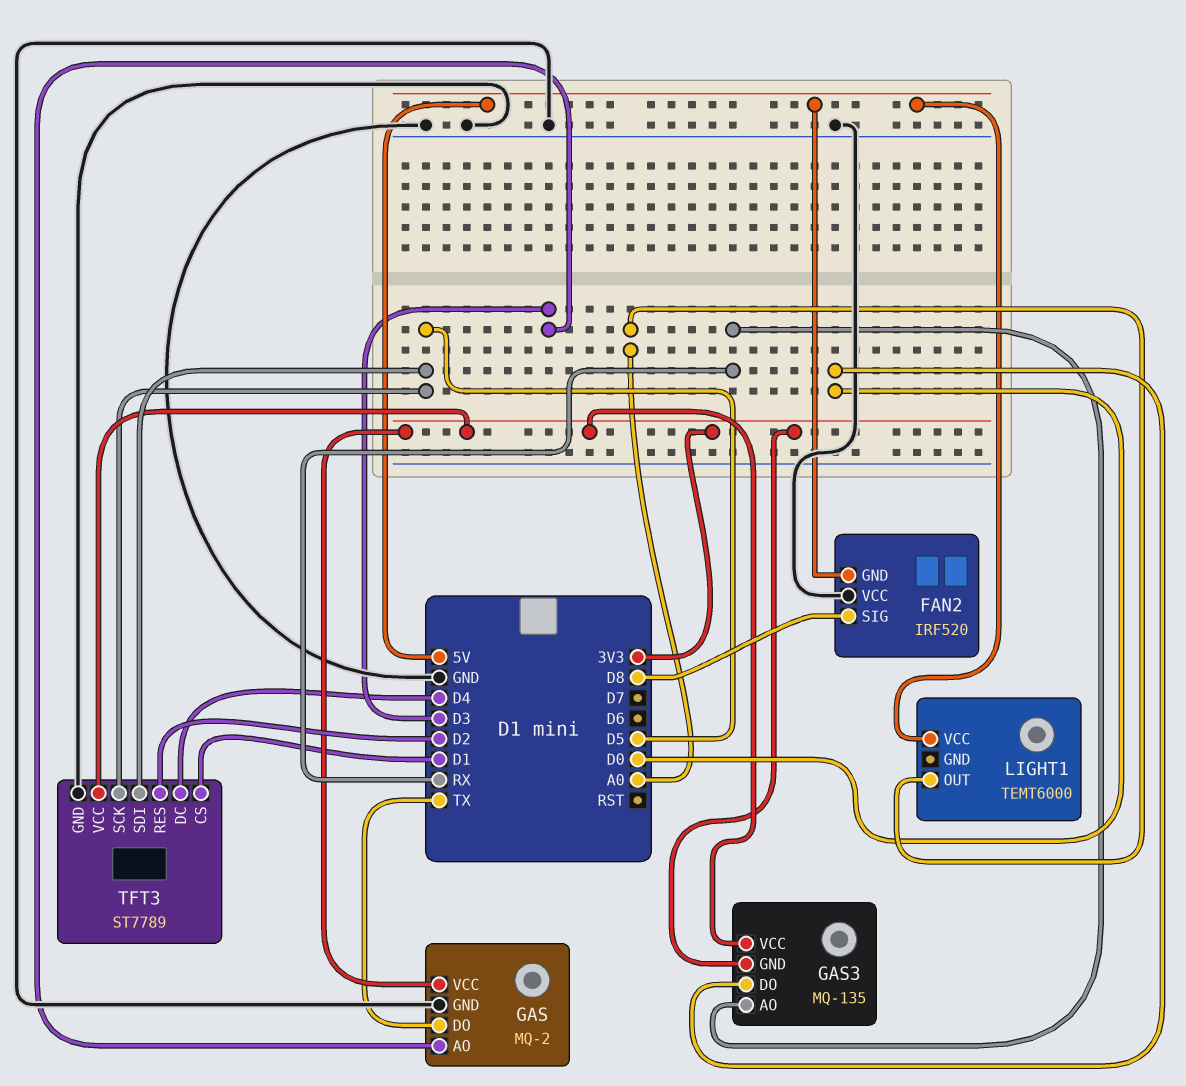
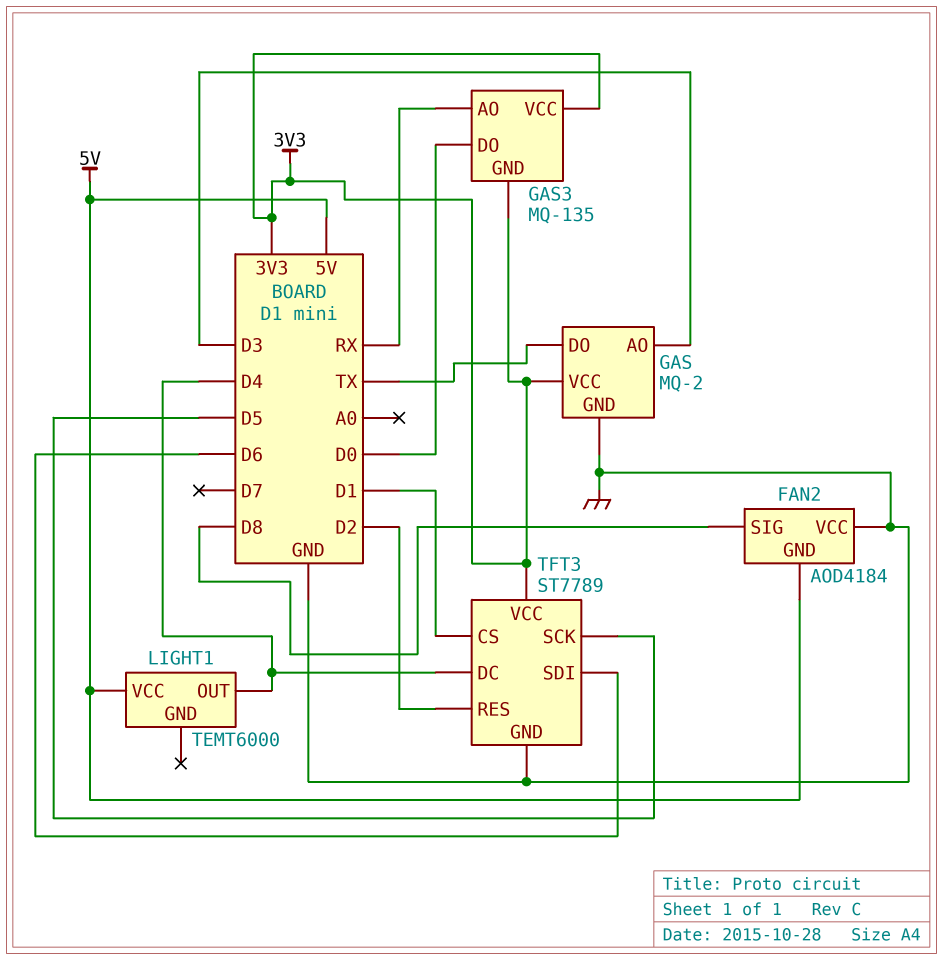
FAN2: IRF520 -> AOD4184
LIGHT1 pin OUT: A0 -> D4
TFT3 pin SDI: D5 -> D6

